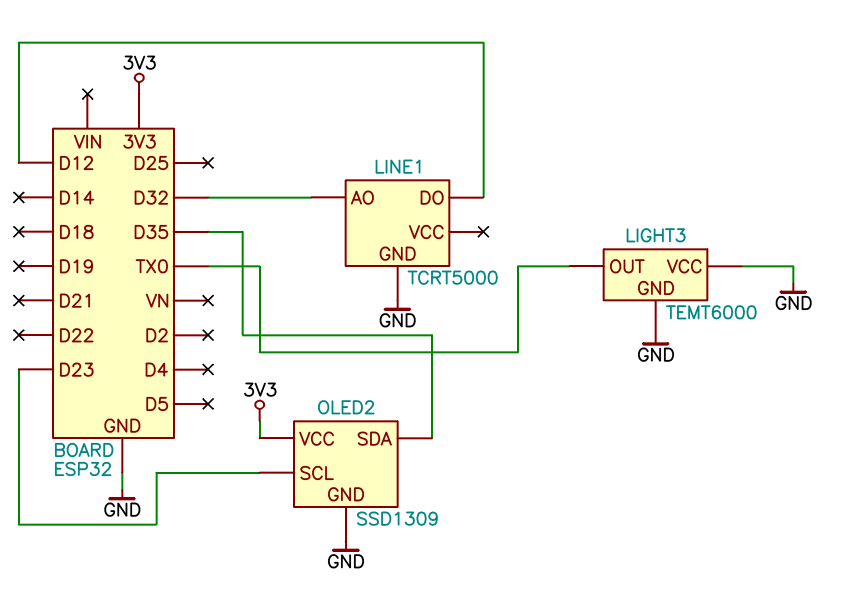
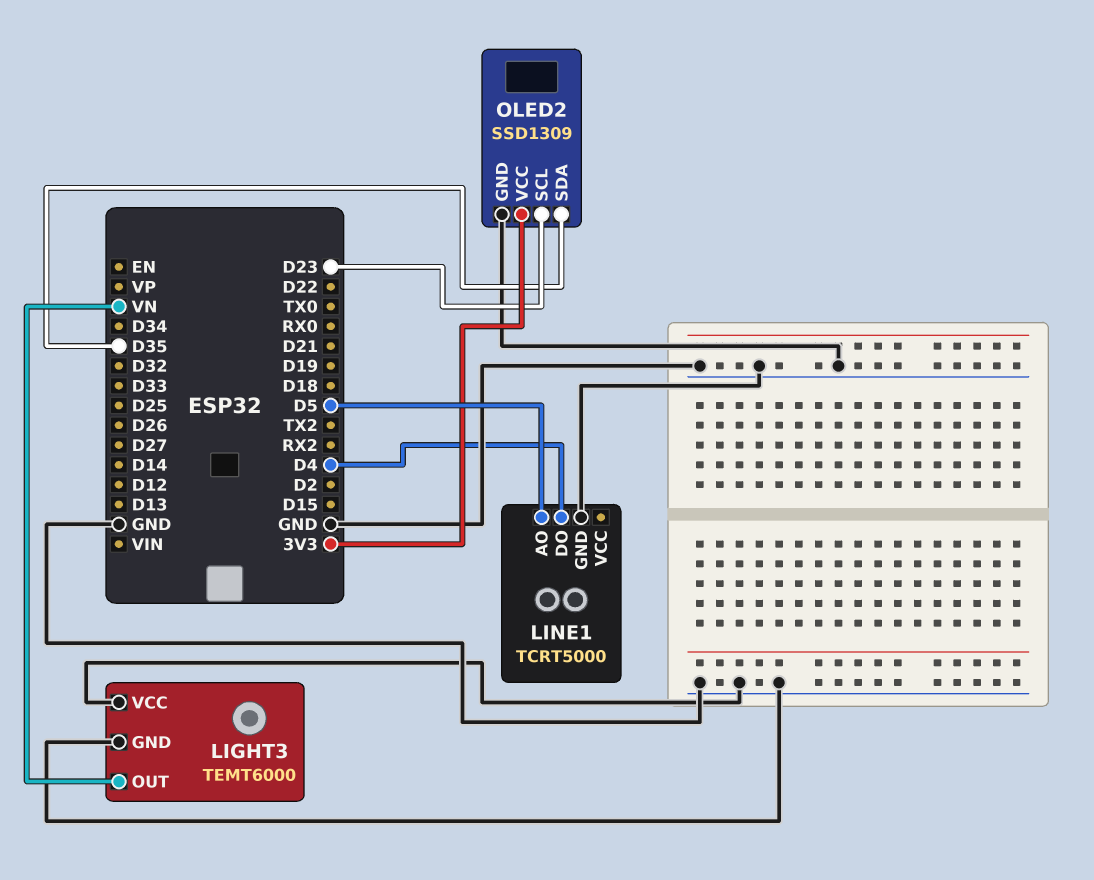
LIGHT3 pin OUT: TX0 -> VN
LINE1 pin AO: D32 -> D5
LINE1 pin DO: D12 -> D4

